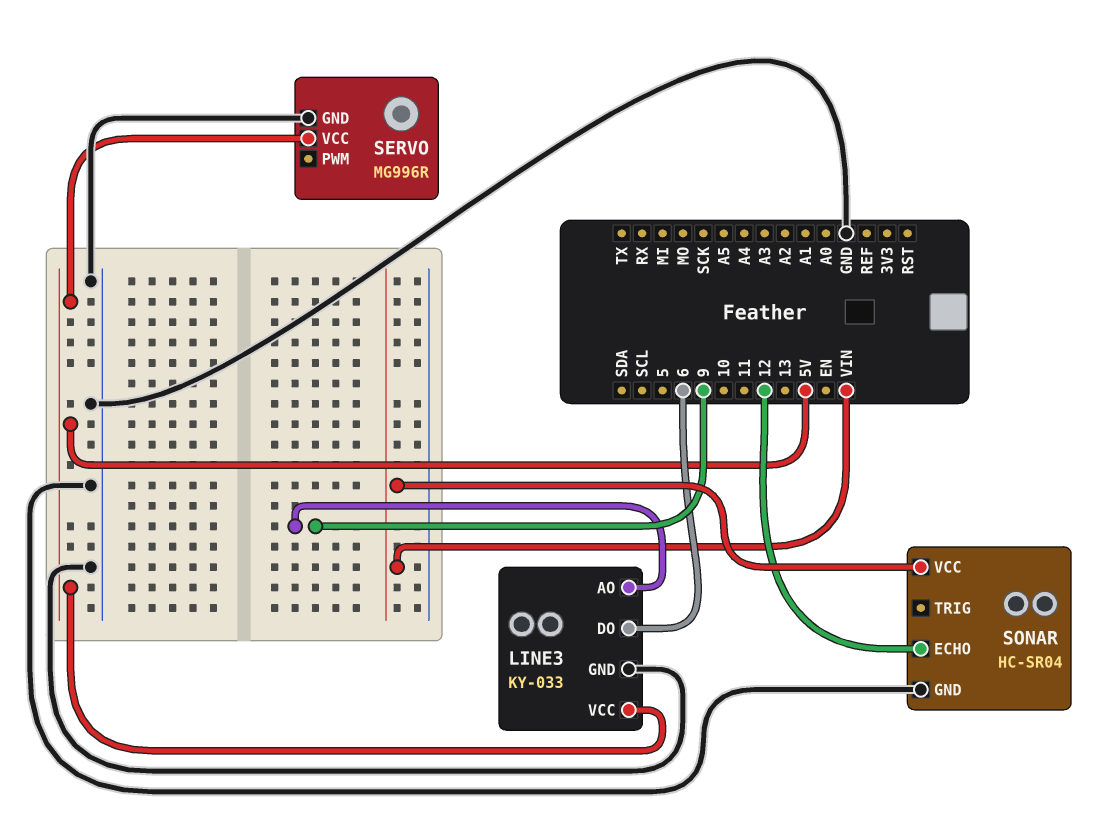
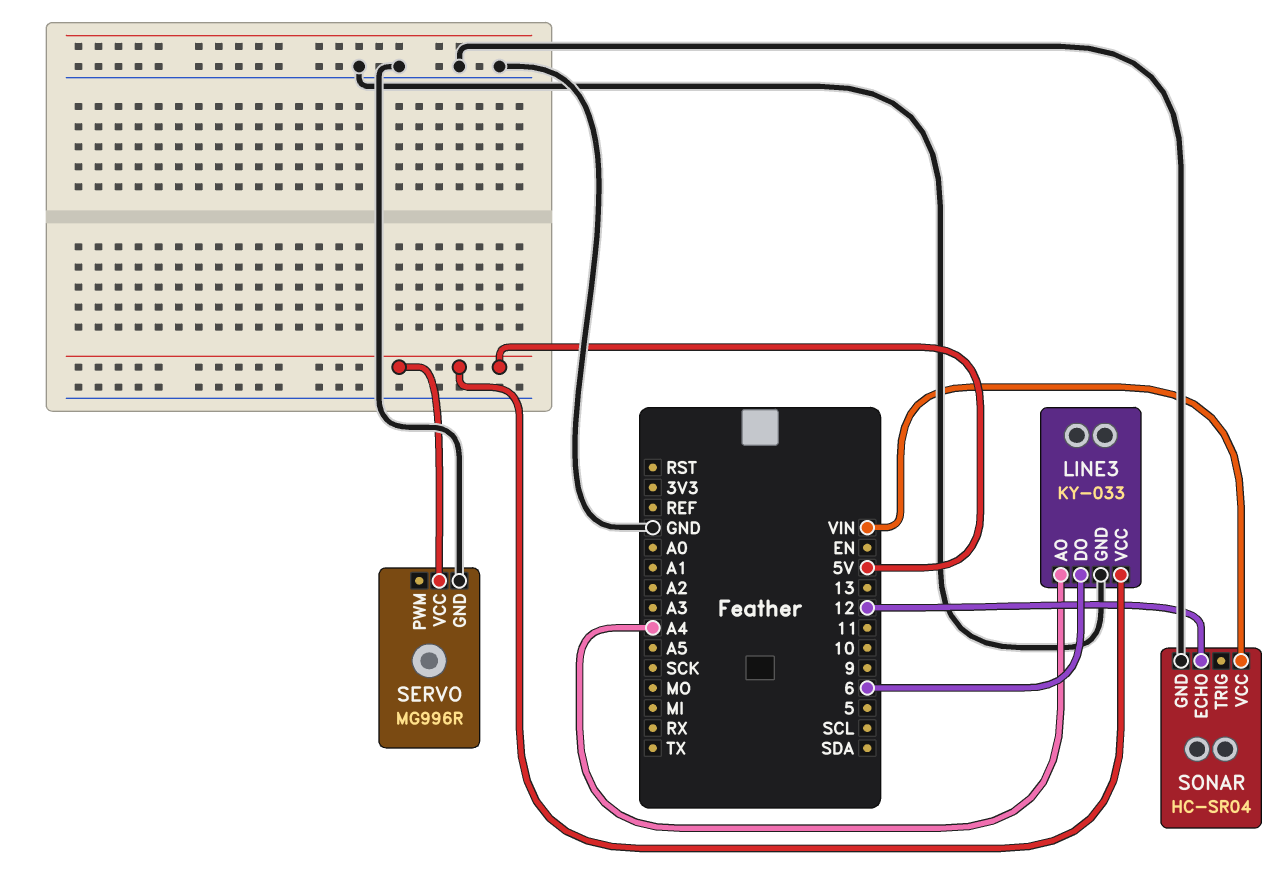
LINE3 pin AO: 9 -> A4

